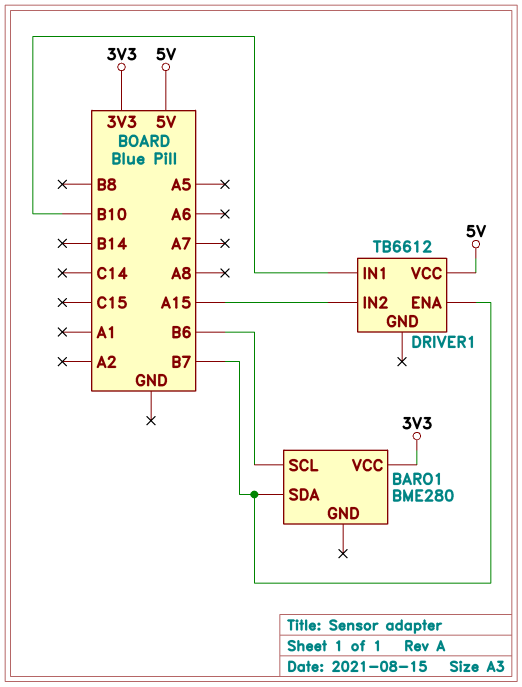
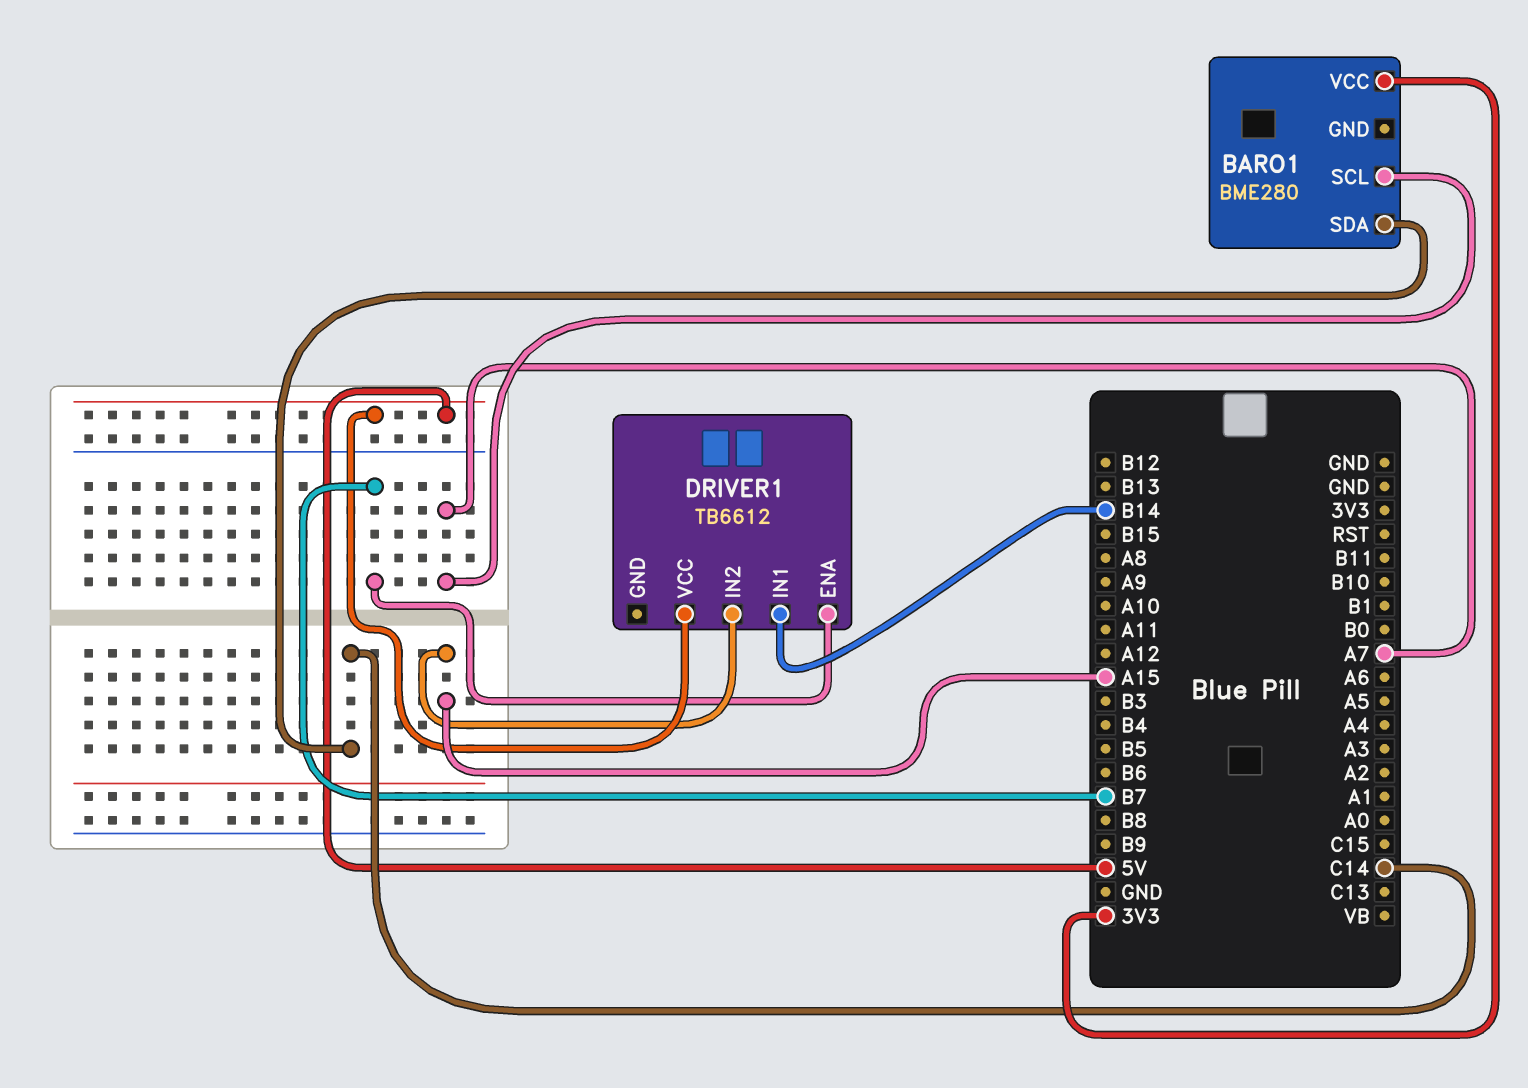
BARO1 pin SCL: B6 -> A7
BARO1 pin SDA: B7 -> C14
DRIVER1 pin IN1: B10 -> B14

